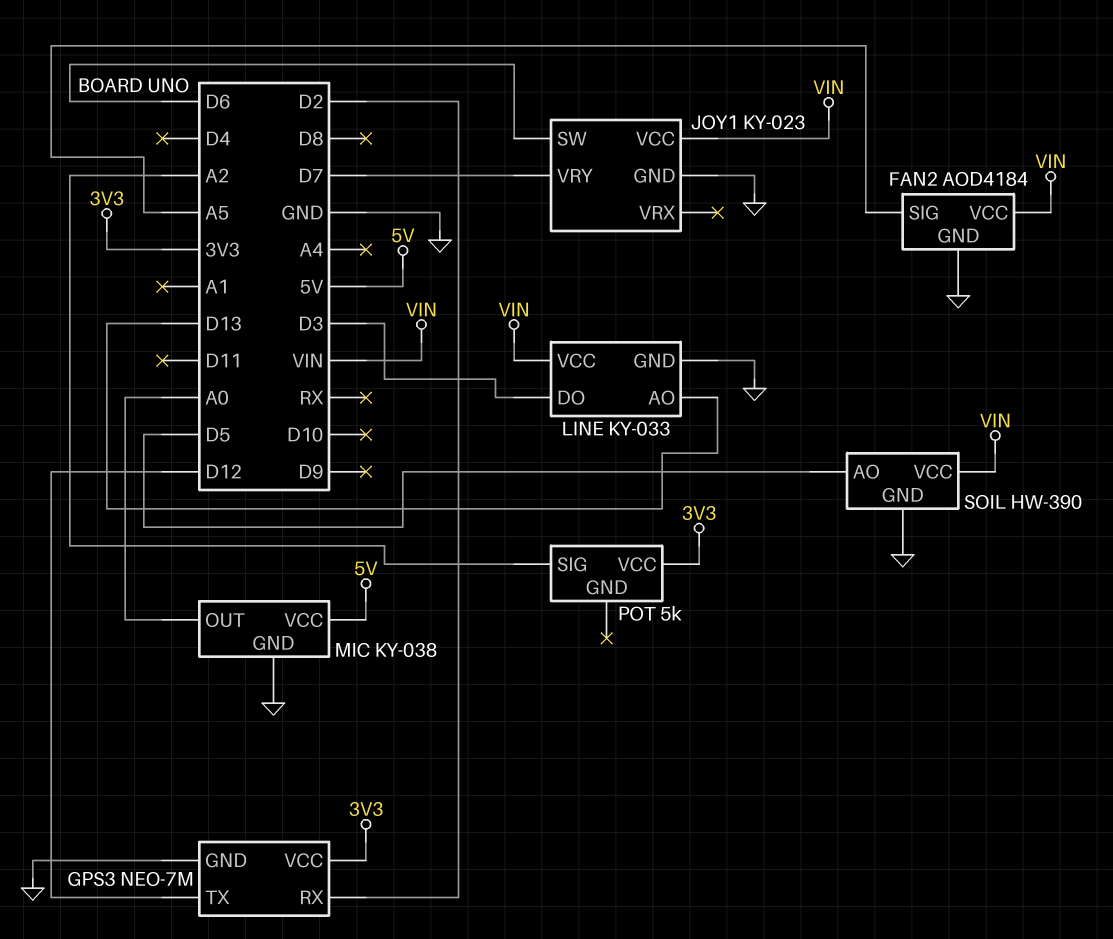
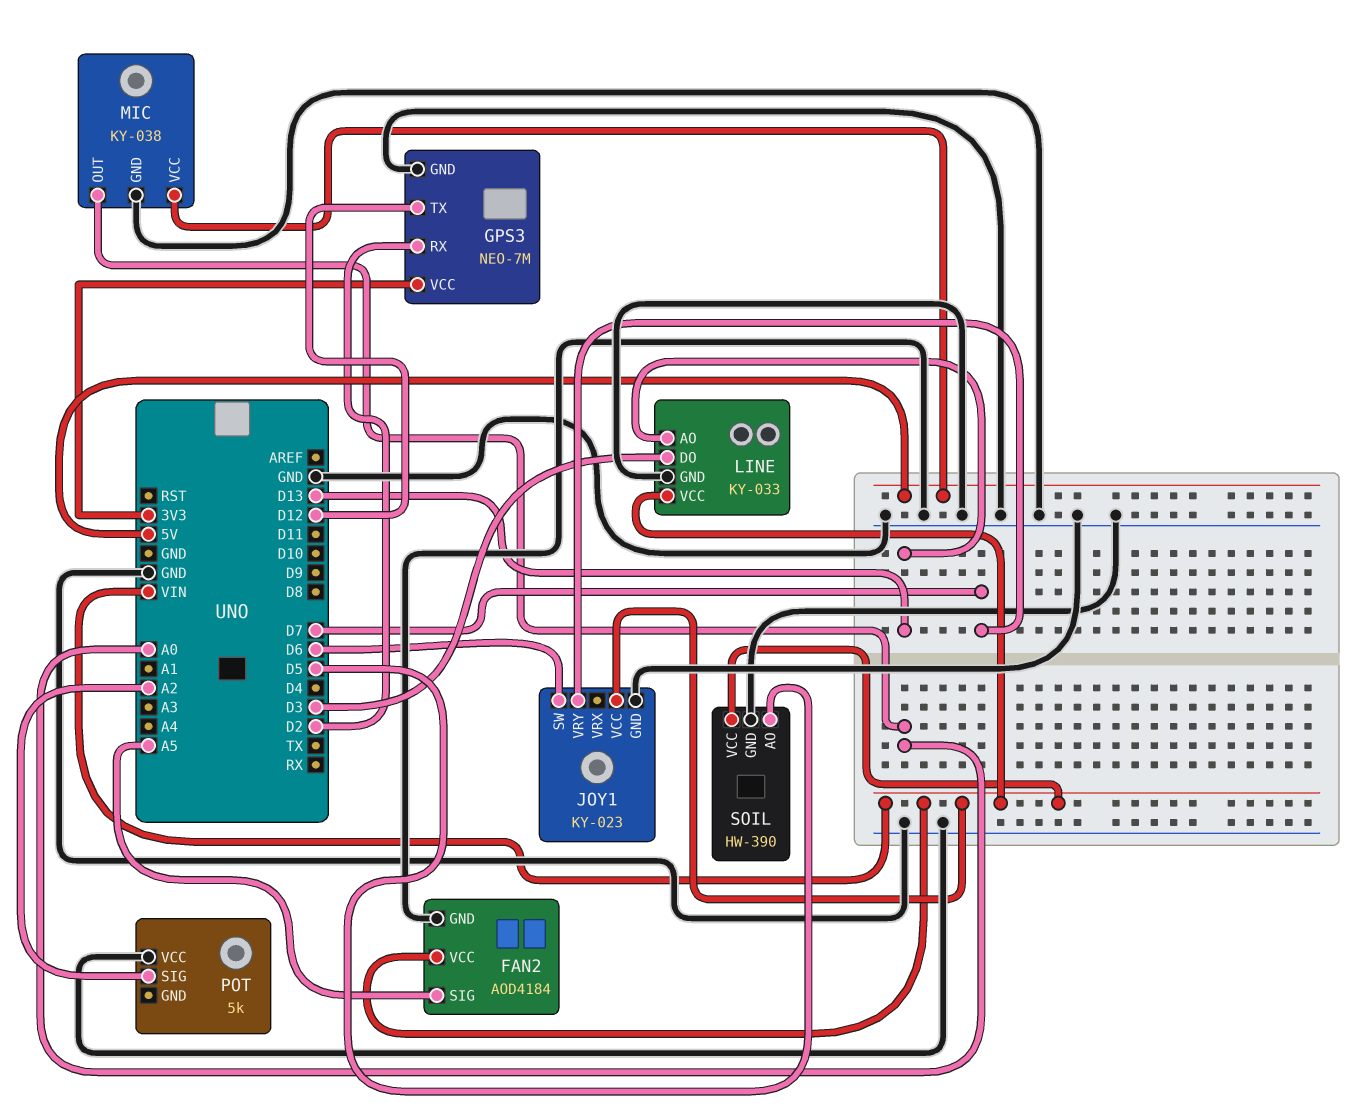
POT pin VCC: 3V3 -> GND

